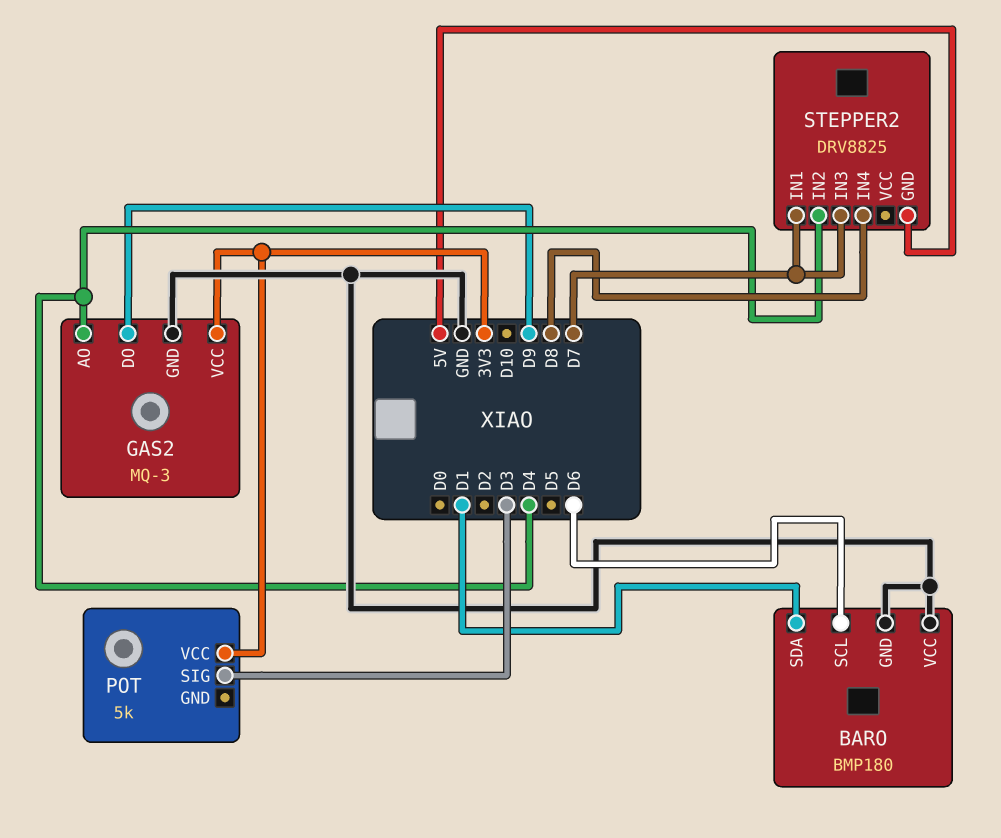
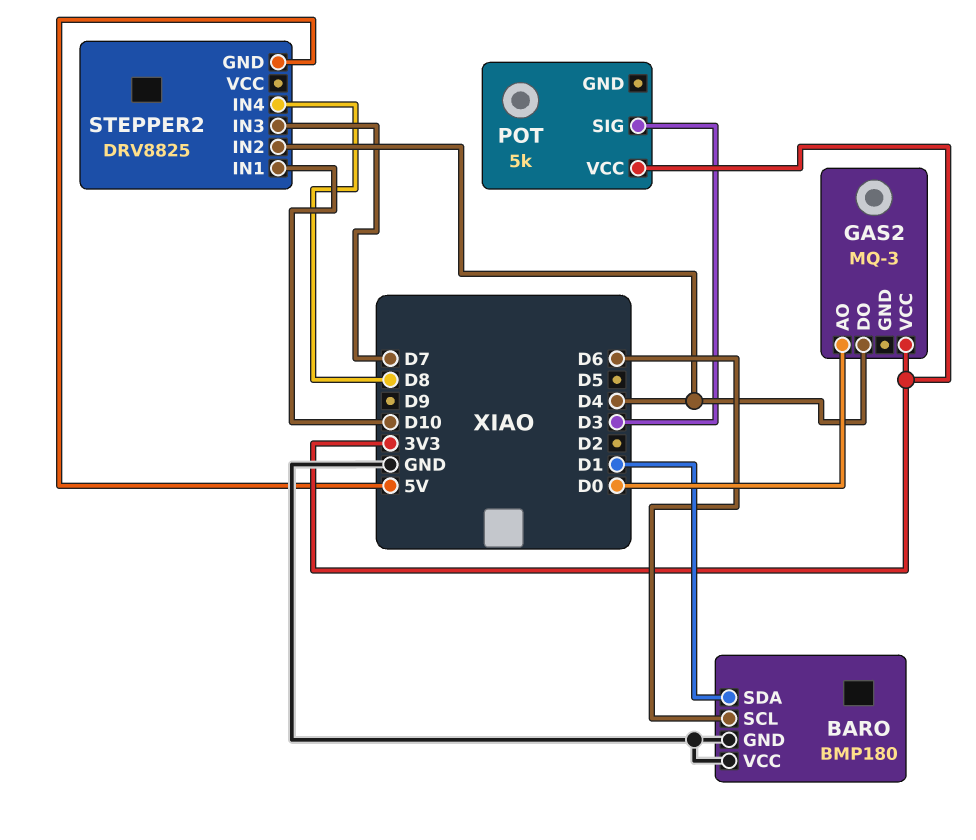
GAS2 pin AO: D4 -> D0
GAS2 pin DO: D9 -> D4
GAS2 pin GND: GND -> none
STEPPER2 pin IN1: D7 -> D10

